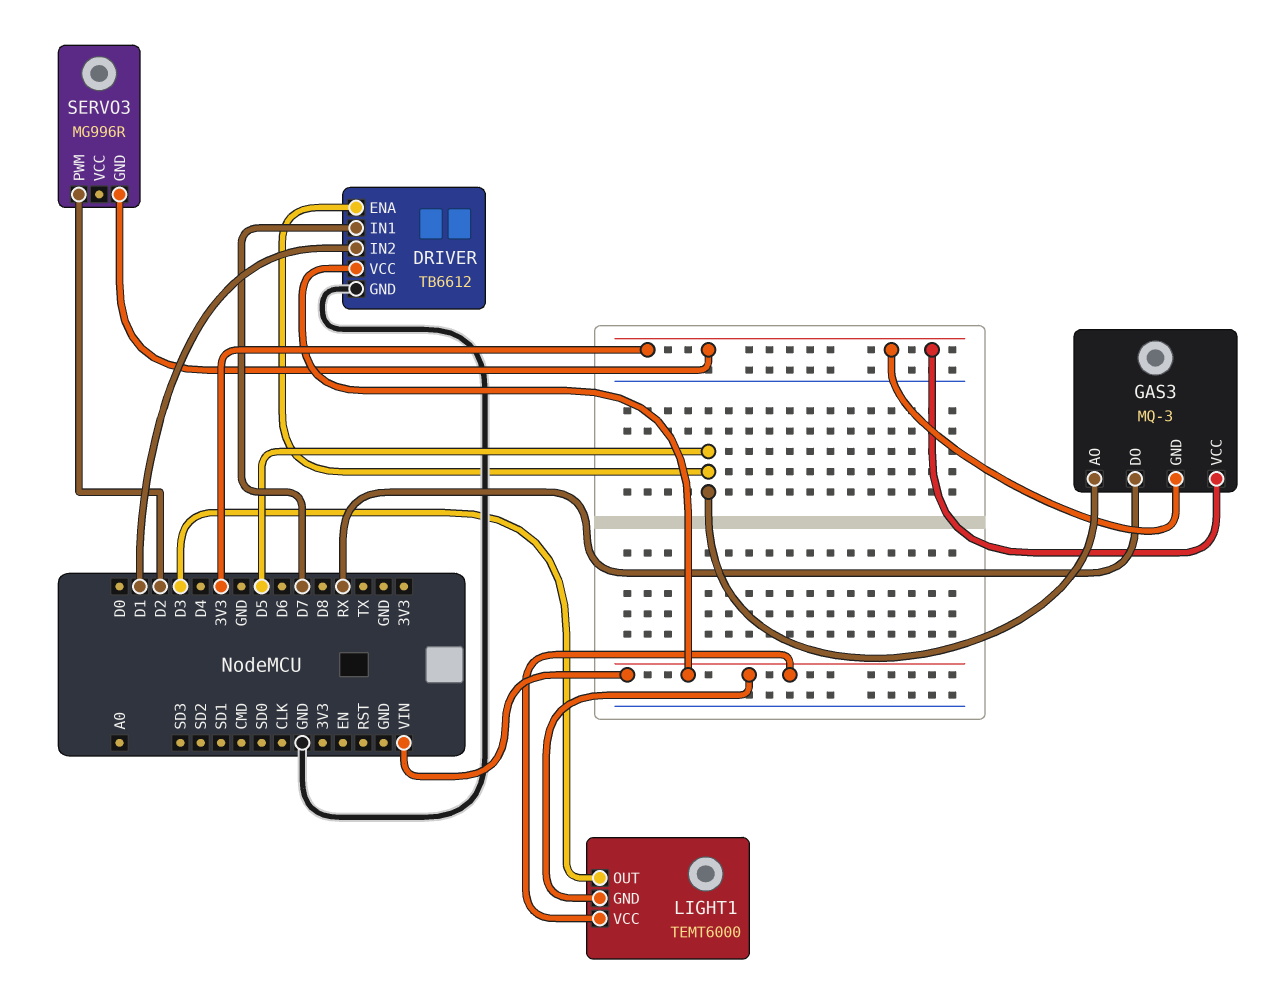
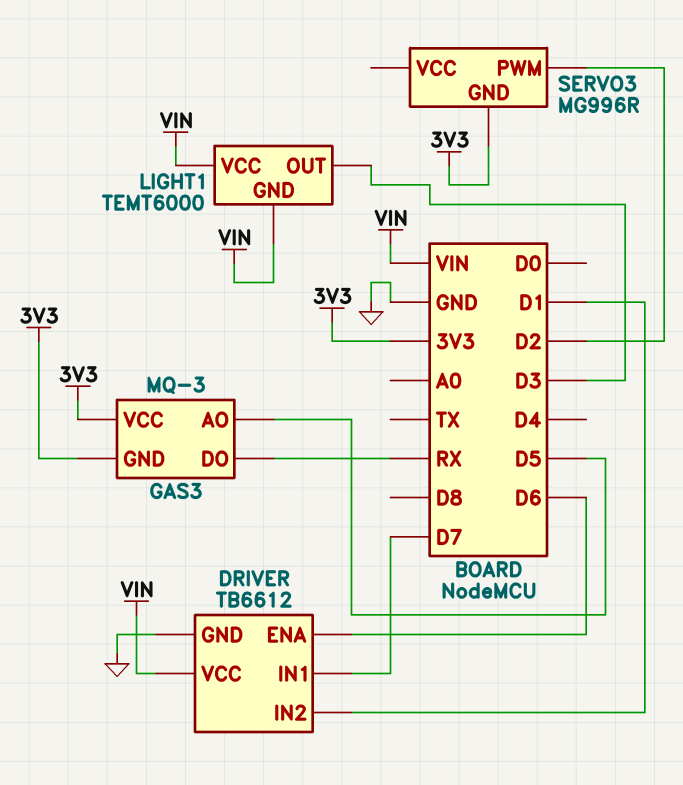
DRIVER pin ENA: D5 -> D6

